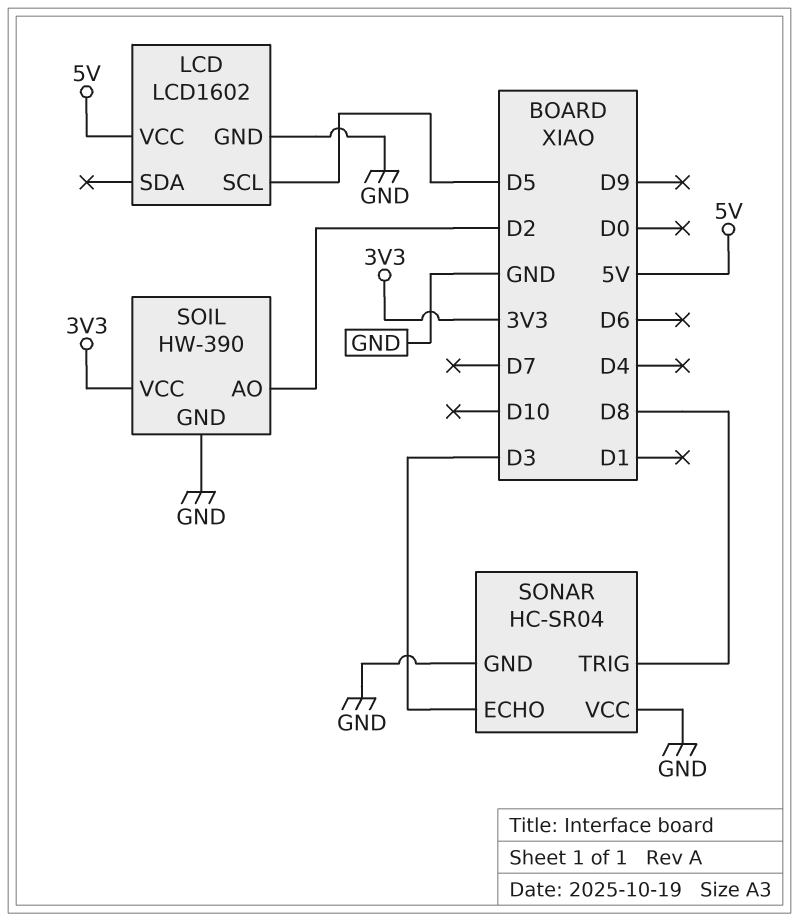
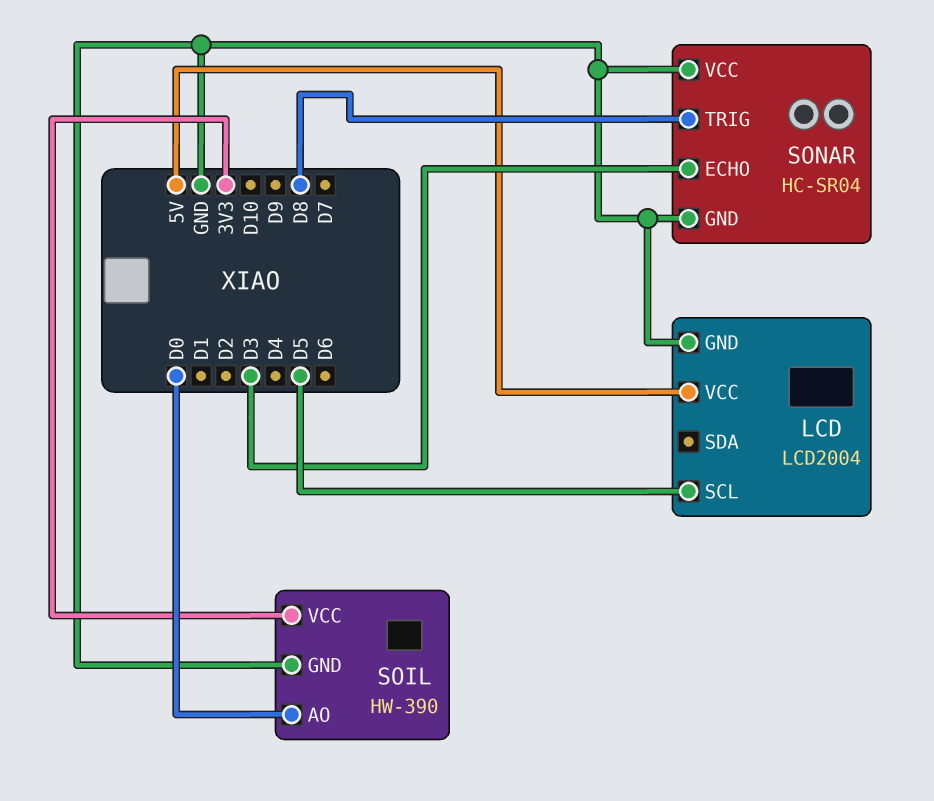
LCD: LCD1602 -> LCD2004
SOIL pin AO: D2 -> D0

